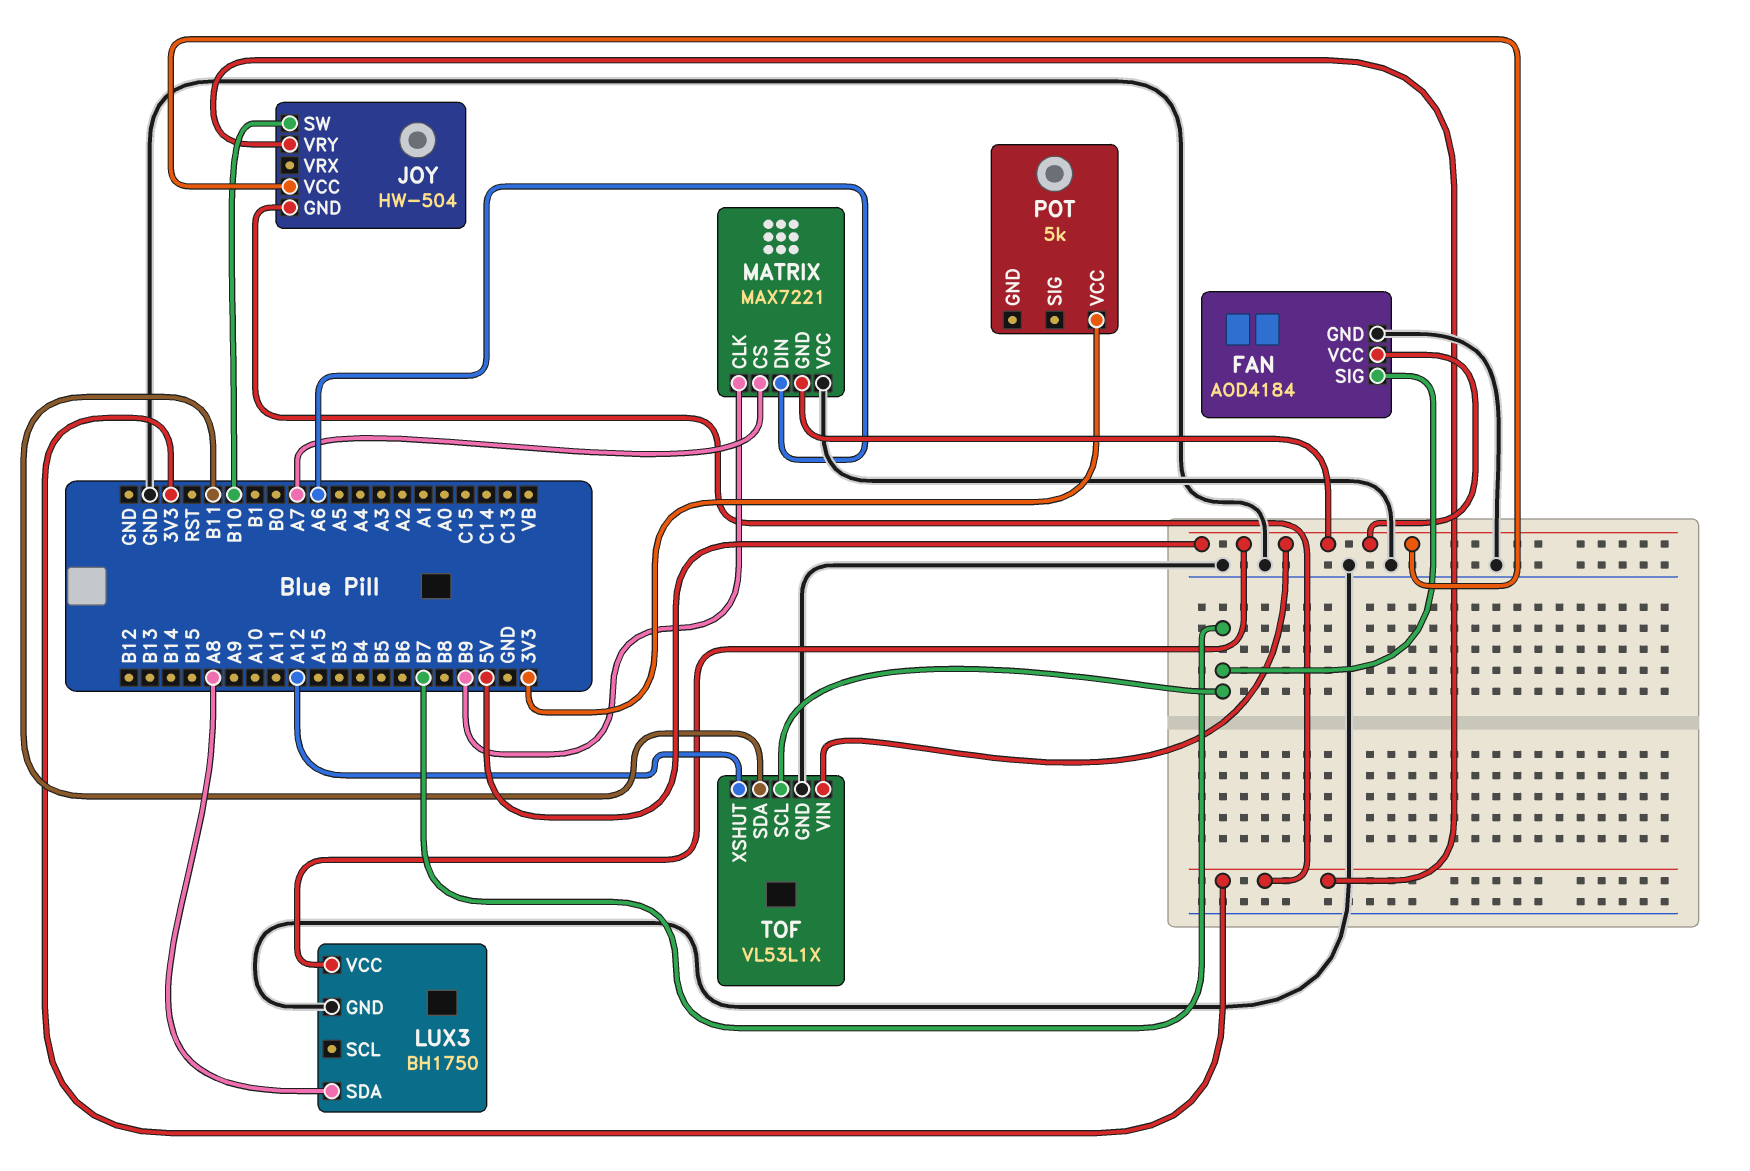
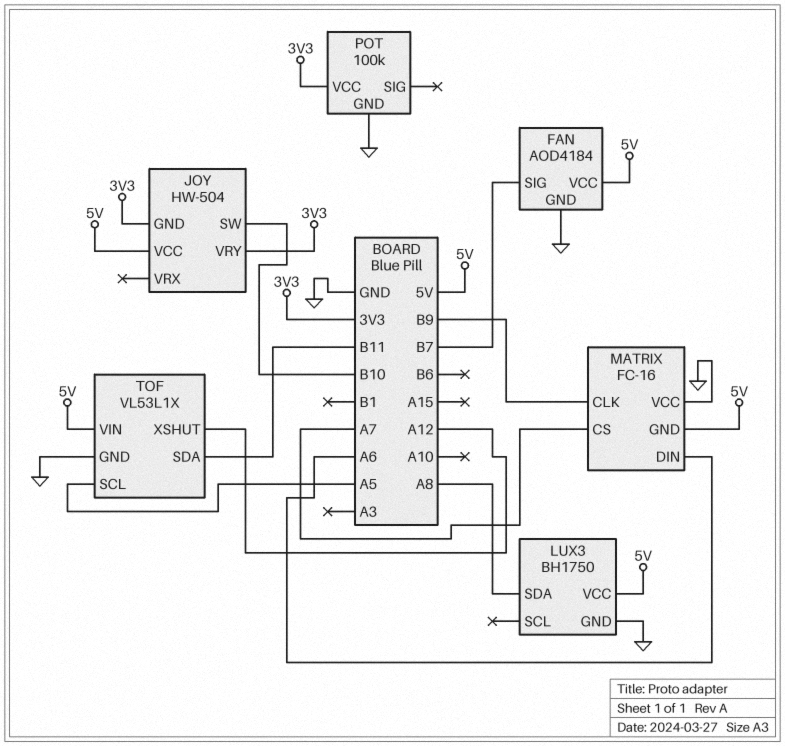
MATRIX: MAX7221 -> FC-16
POT: 5k -> 100k
POT pin GND: none -> GND
TOF pin SCL: B7 -> A5

